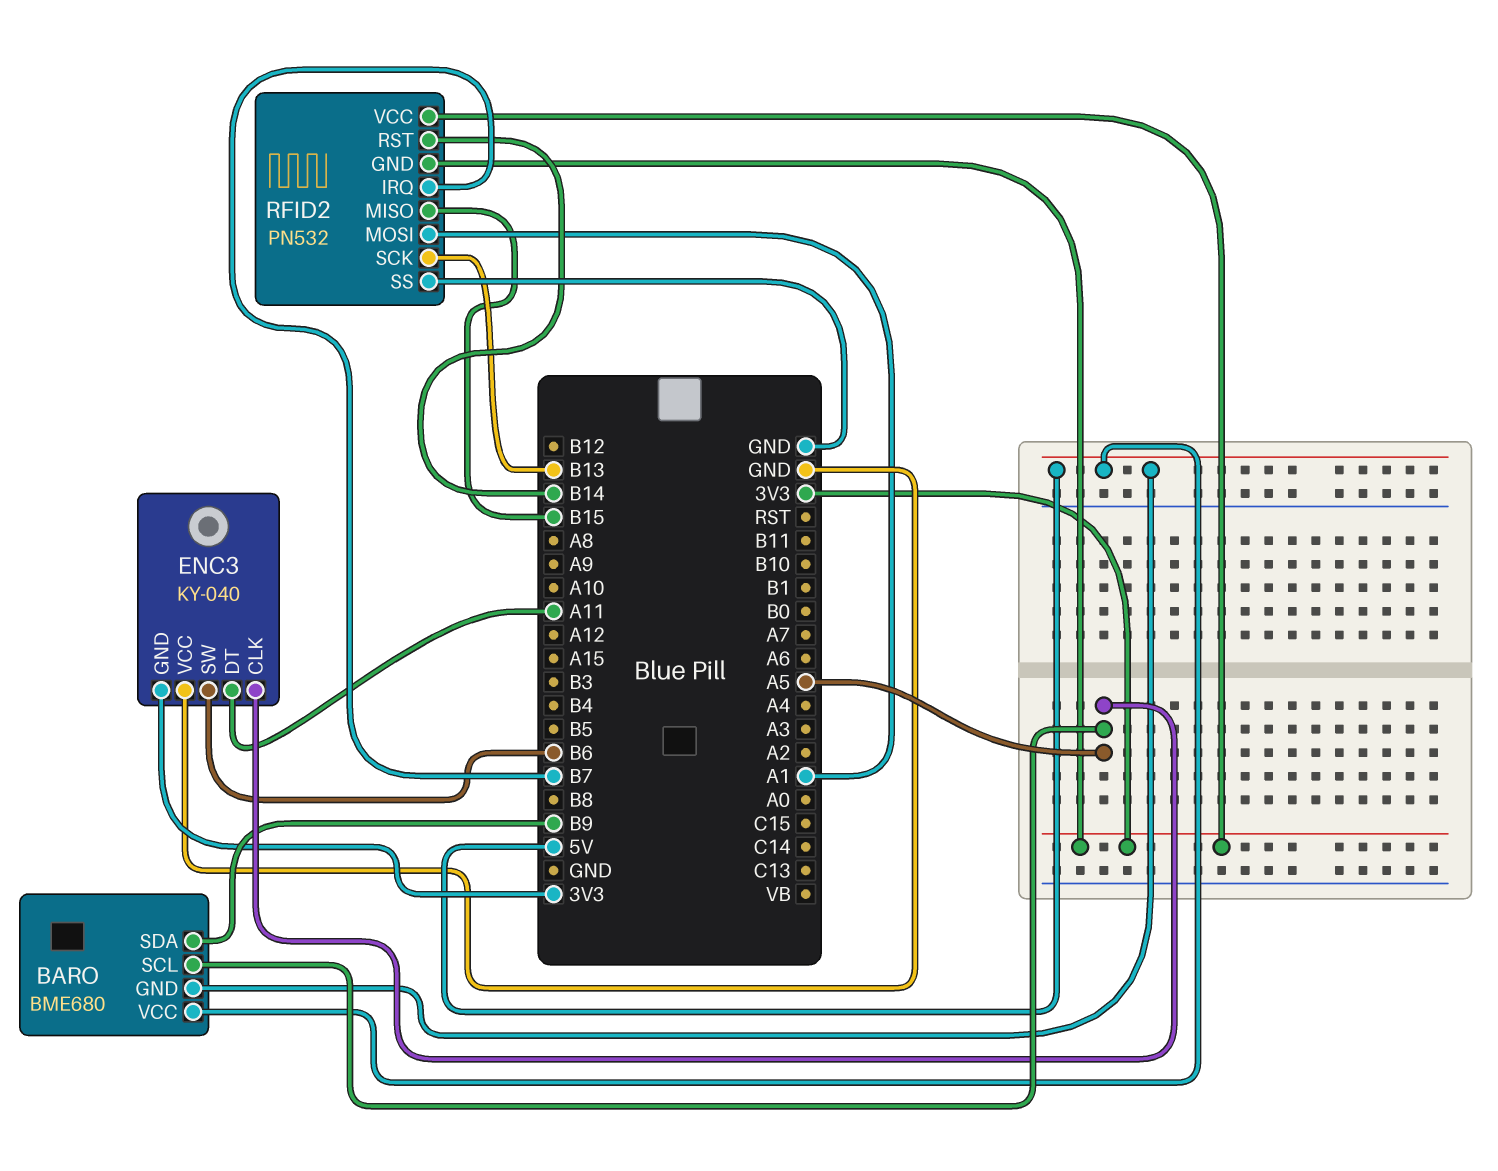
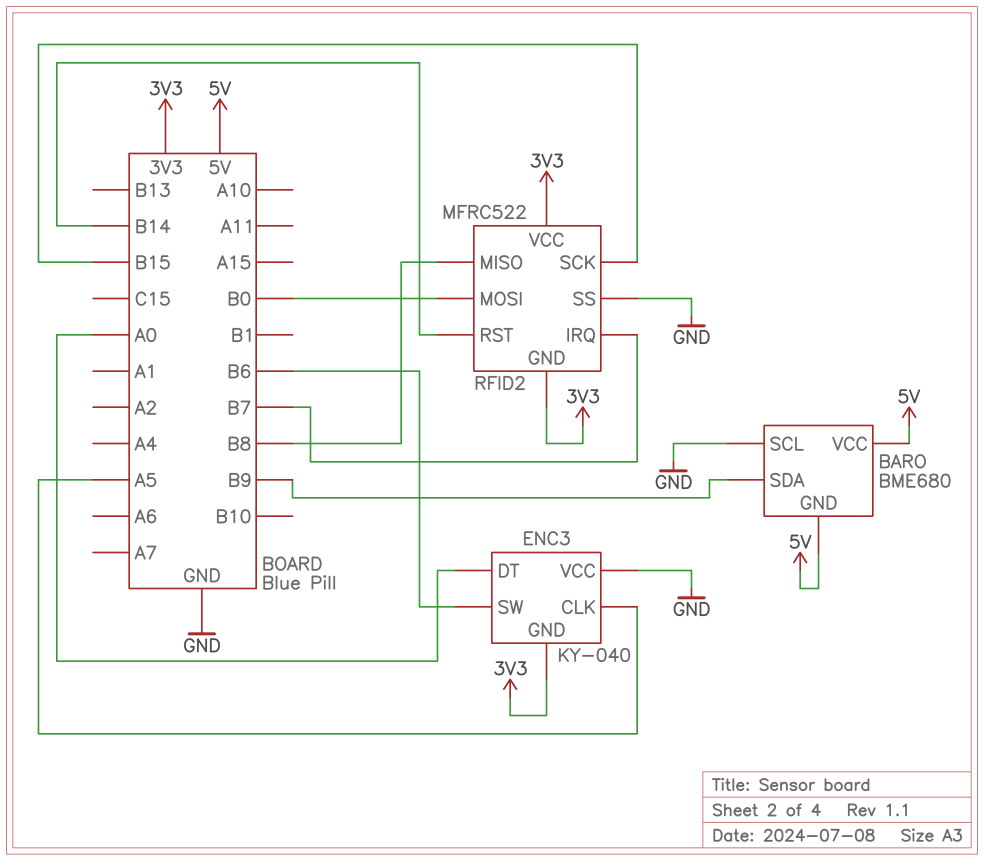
BARO pin SCL: A5 -> GND
ENC3 pin DT: A11 -> A0
RFID2: PN532 -> MFRC522
RFID2 pin MISO: B15 -> B8
RFID2 pin MOSI: A1 -> B0
RFID2 pin SCK: B13 -> B15

